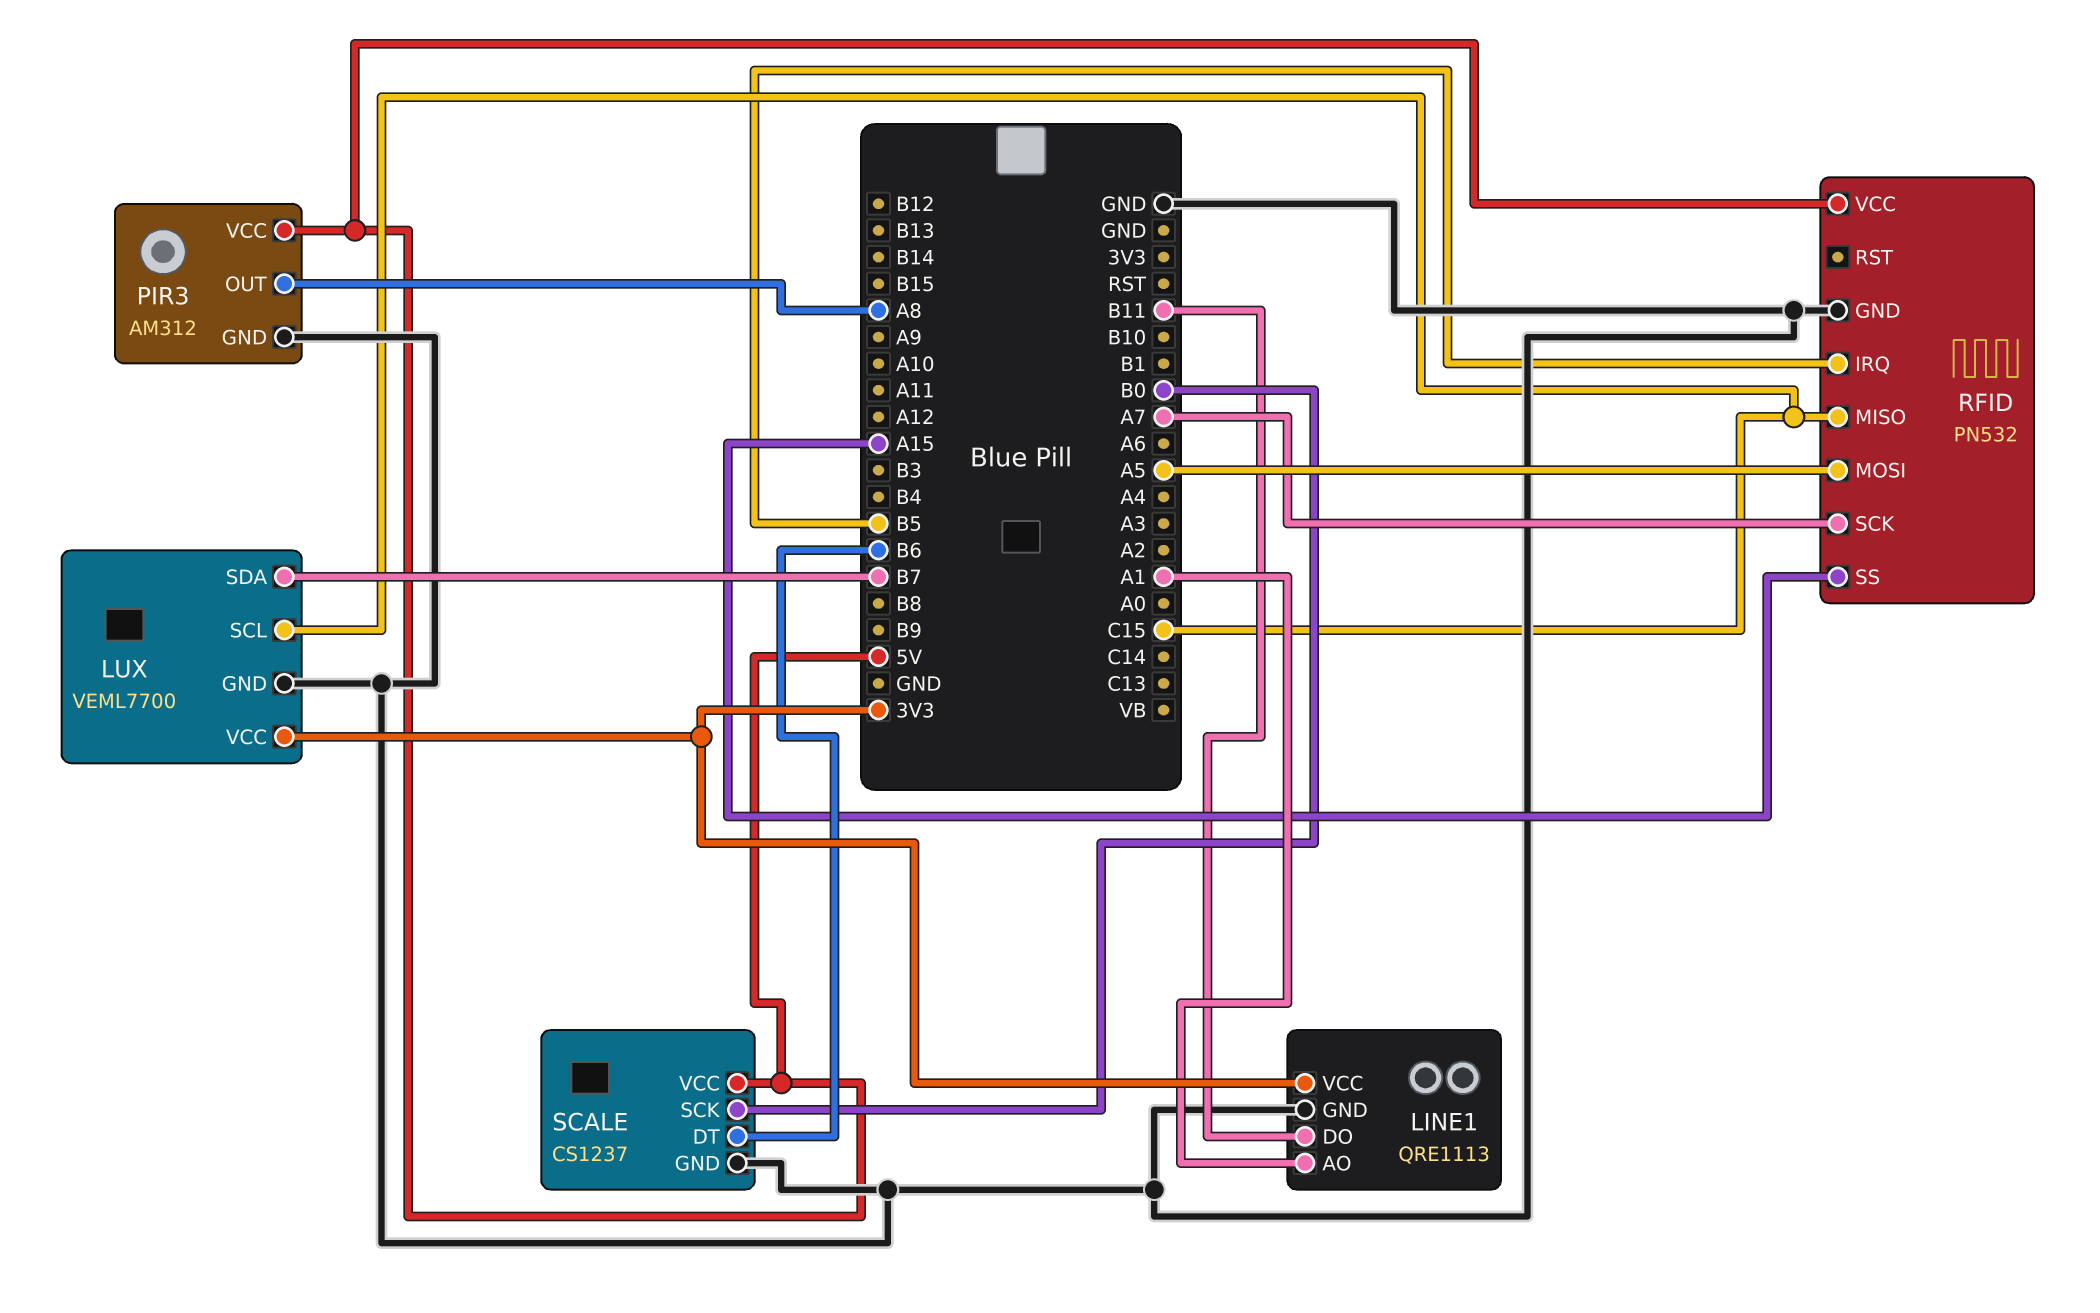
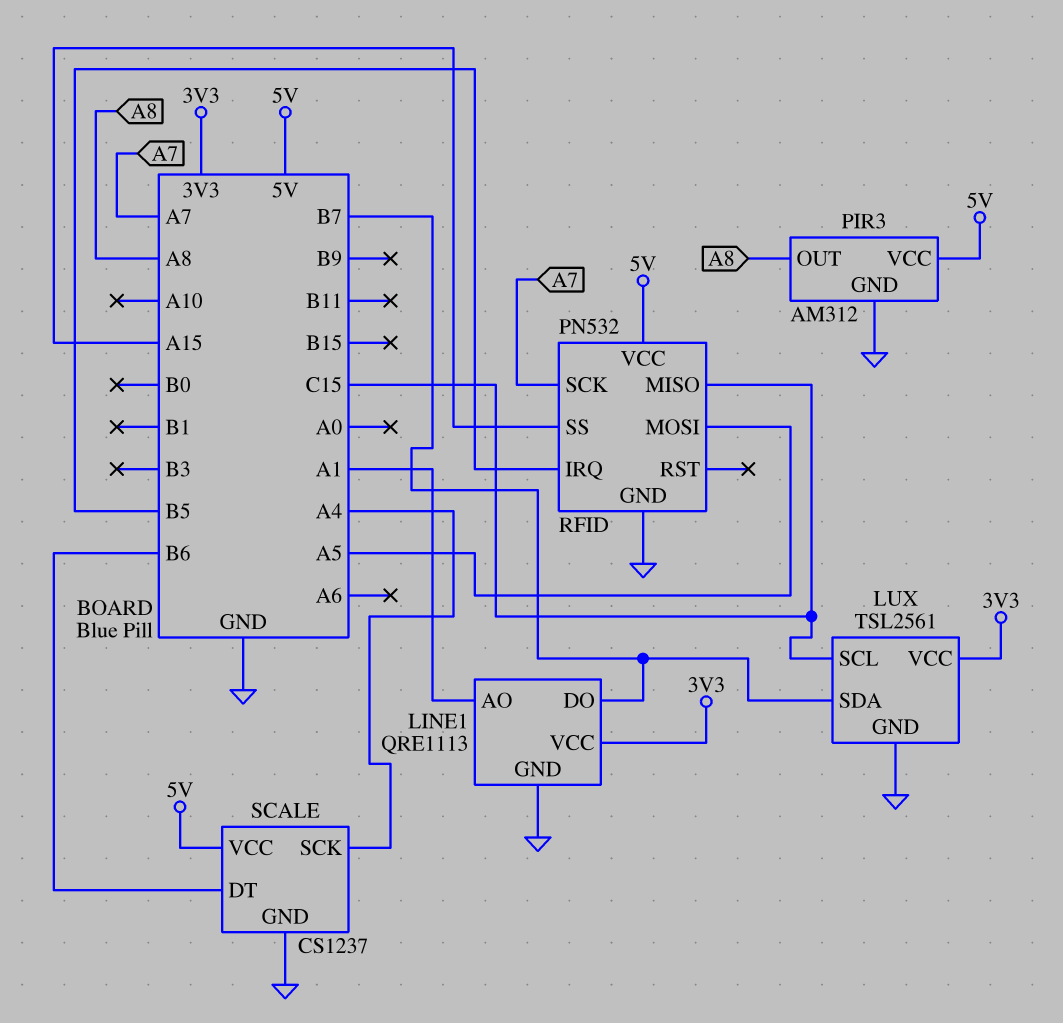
LINE1 pin DO: B11 -> B7
LUX: VEML7700 -> TSL2561
SCALE pin SCK: B0 -> A4

